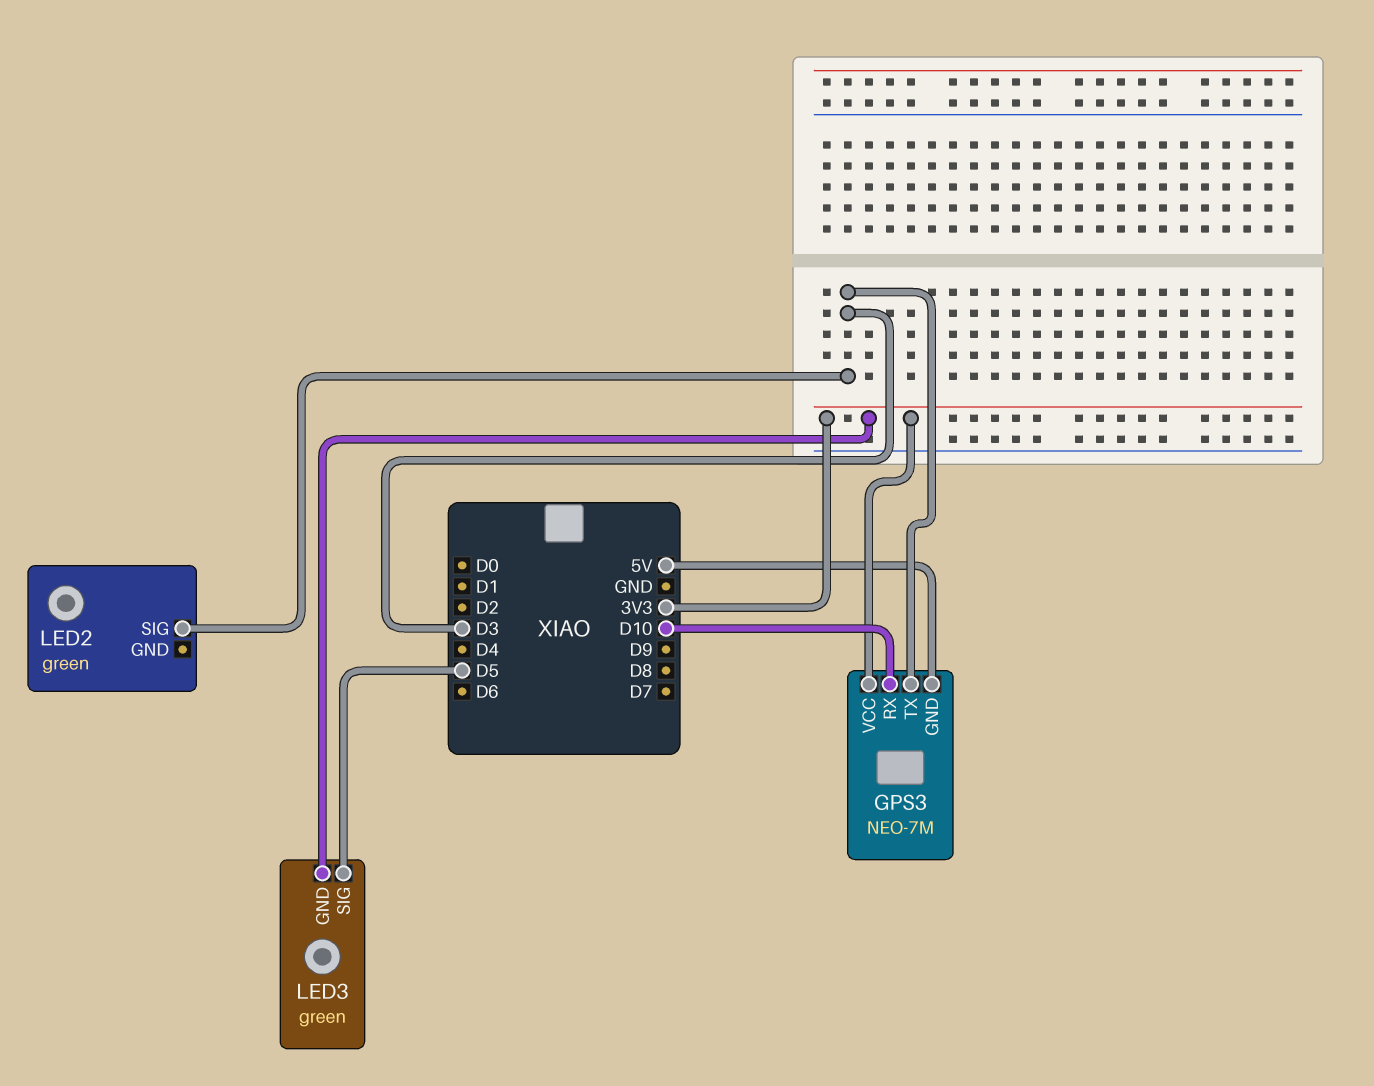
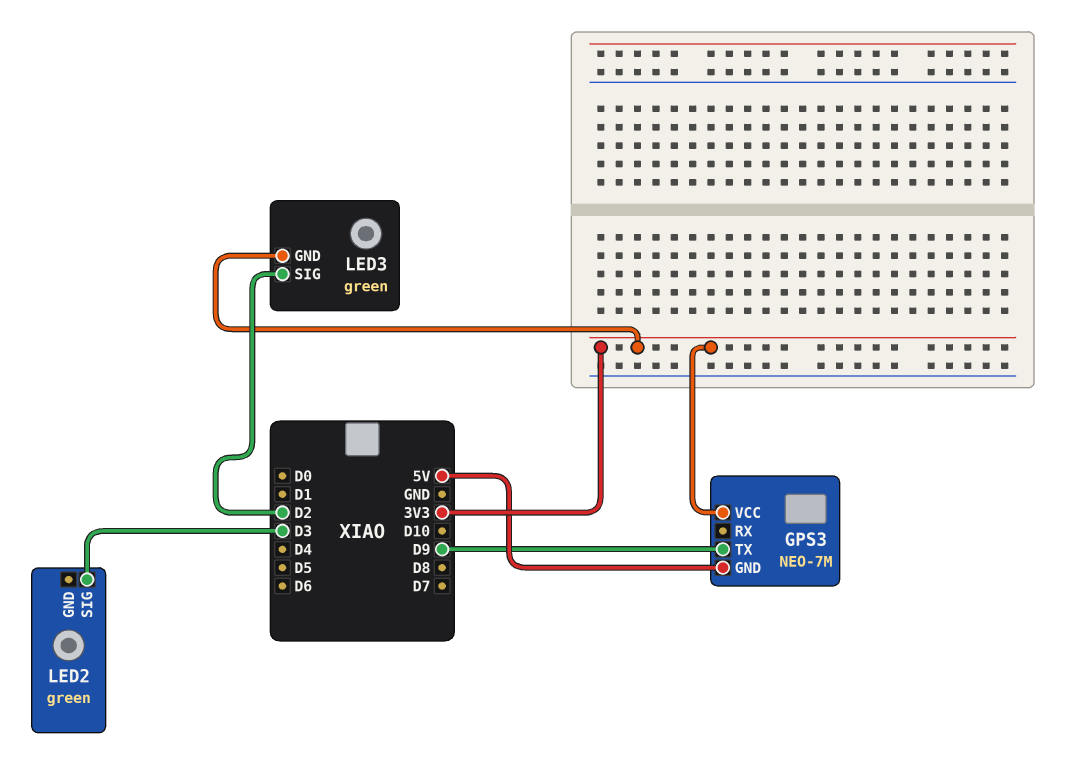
GPS3 pin RX: D10 -> none
GPS3 pin TX: D3 -> D9
LED3 pin SIG: D5 -> D2

